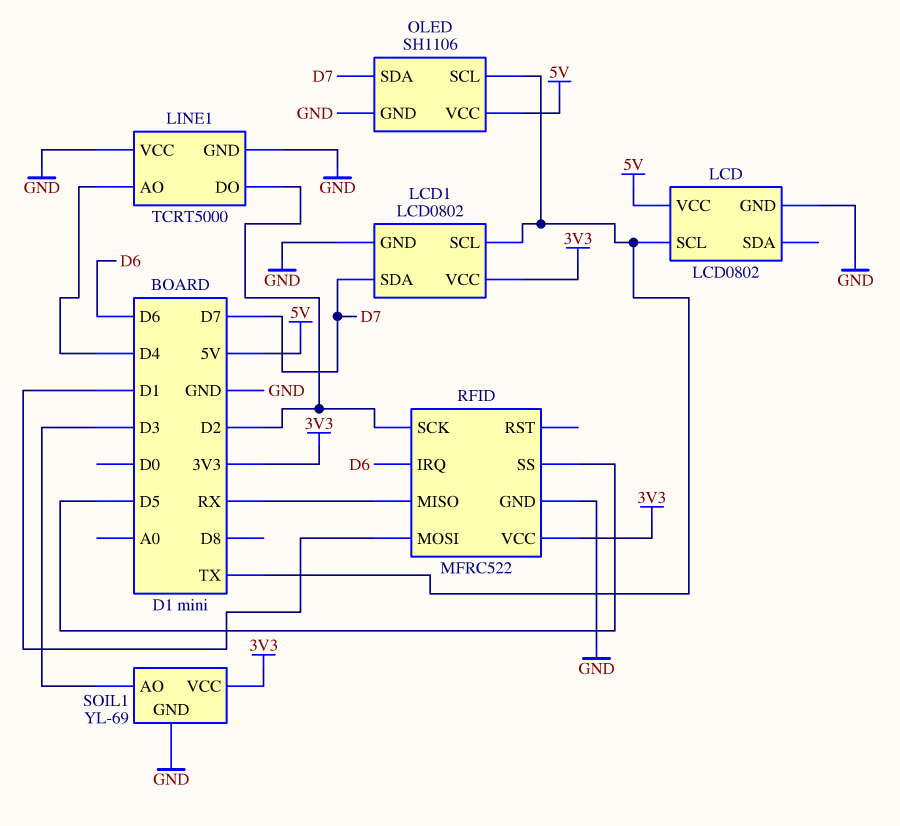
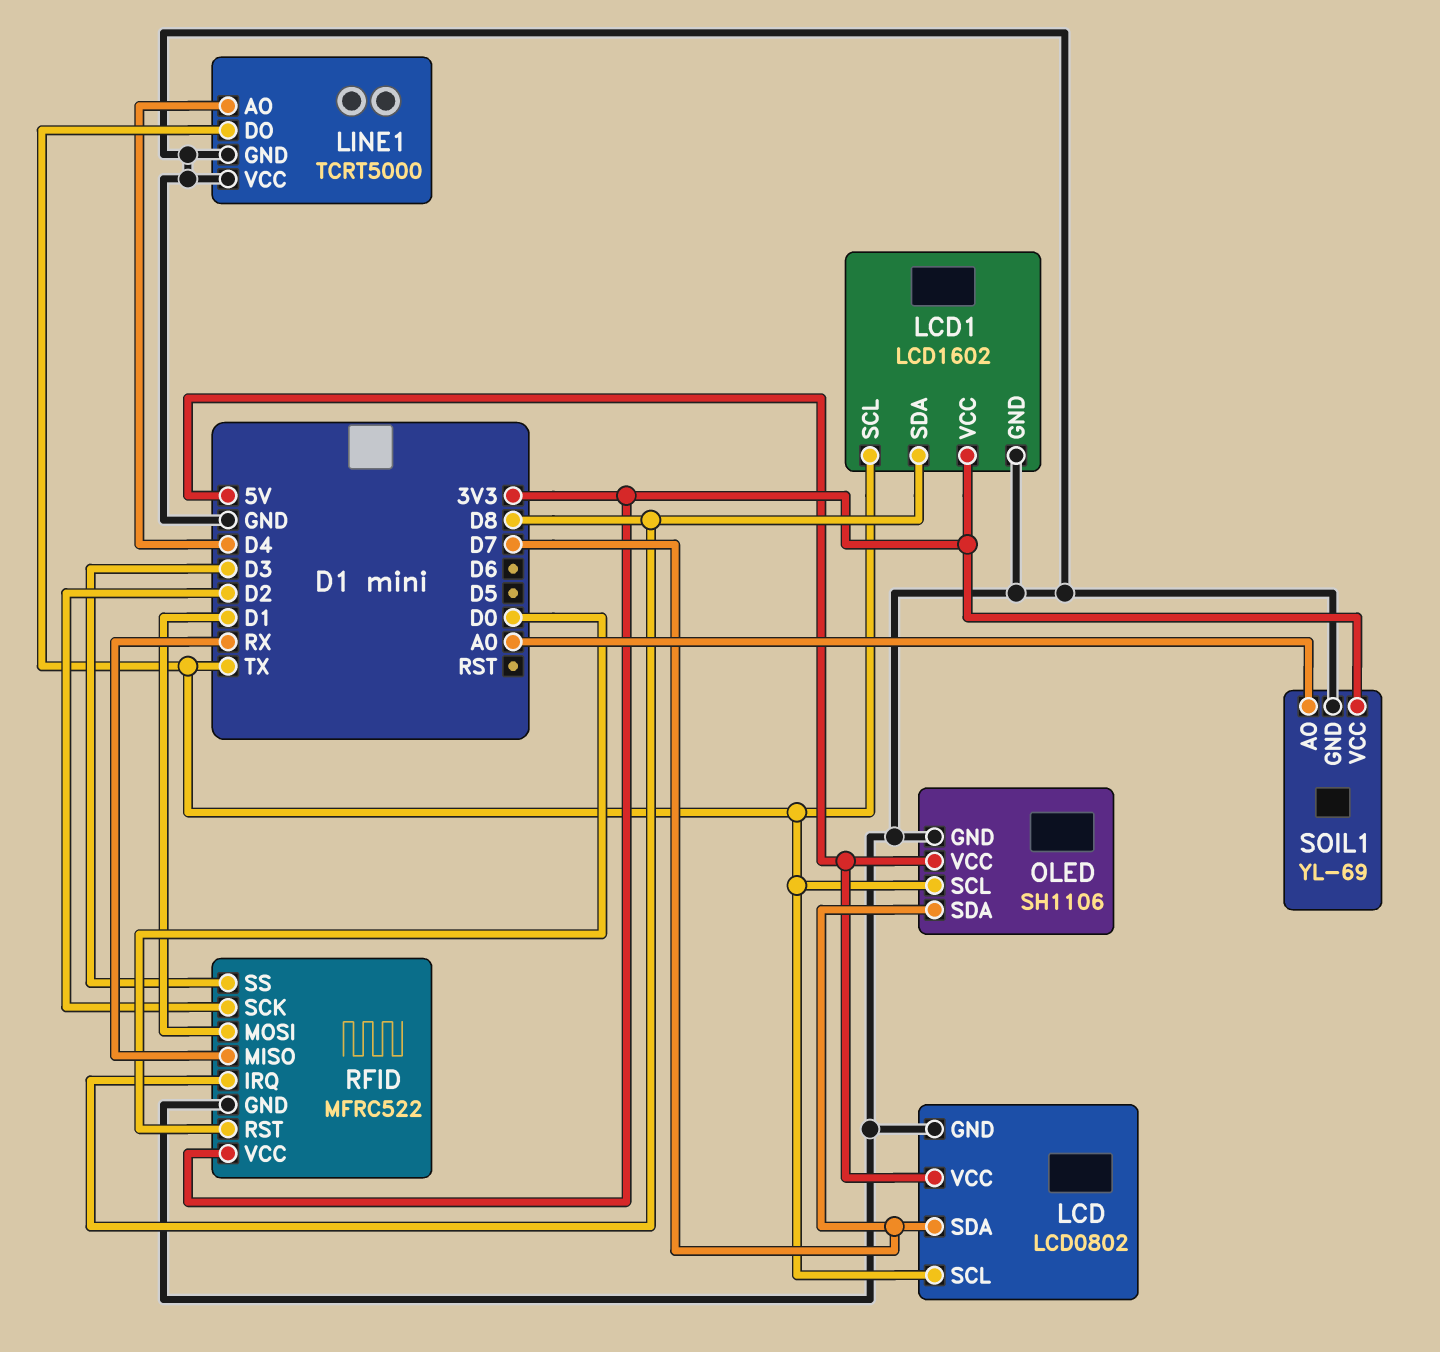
LCD pin SDA: none -> D7
LCD1: LCD0802 -> LCD1602
LCD1 pin SDA: D7 -> D8
LINE1 pin DO: D2 -> TX
RFID pin IRQ: D6 -> D8
RFID pin RST: none -> D0
RFID pin SS: D5 -> D3
SOIL1 pin AO: D3 -> A0

